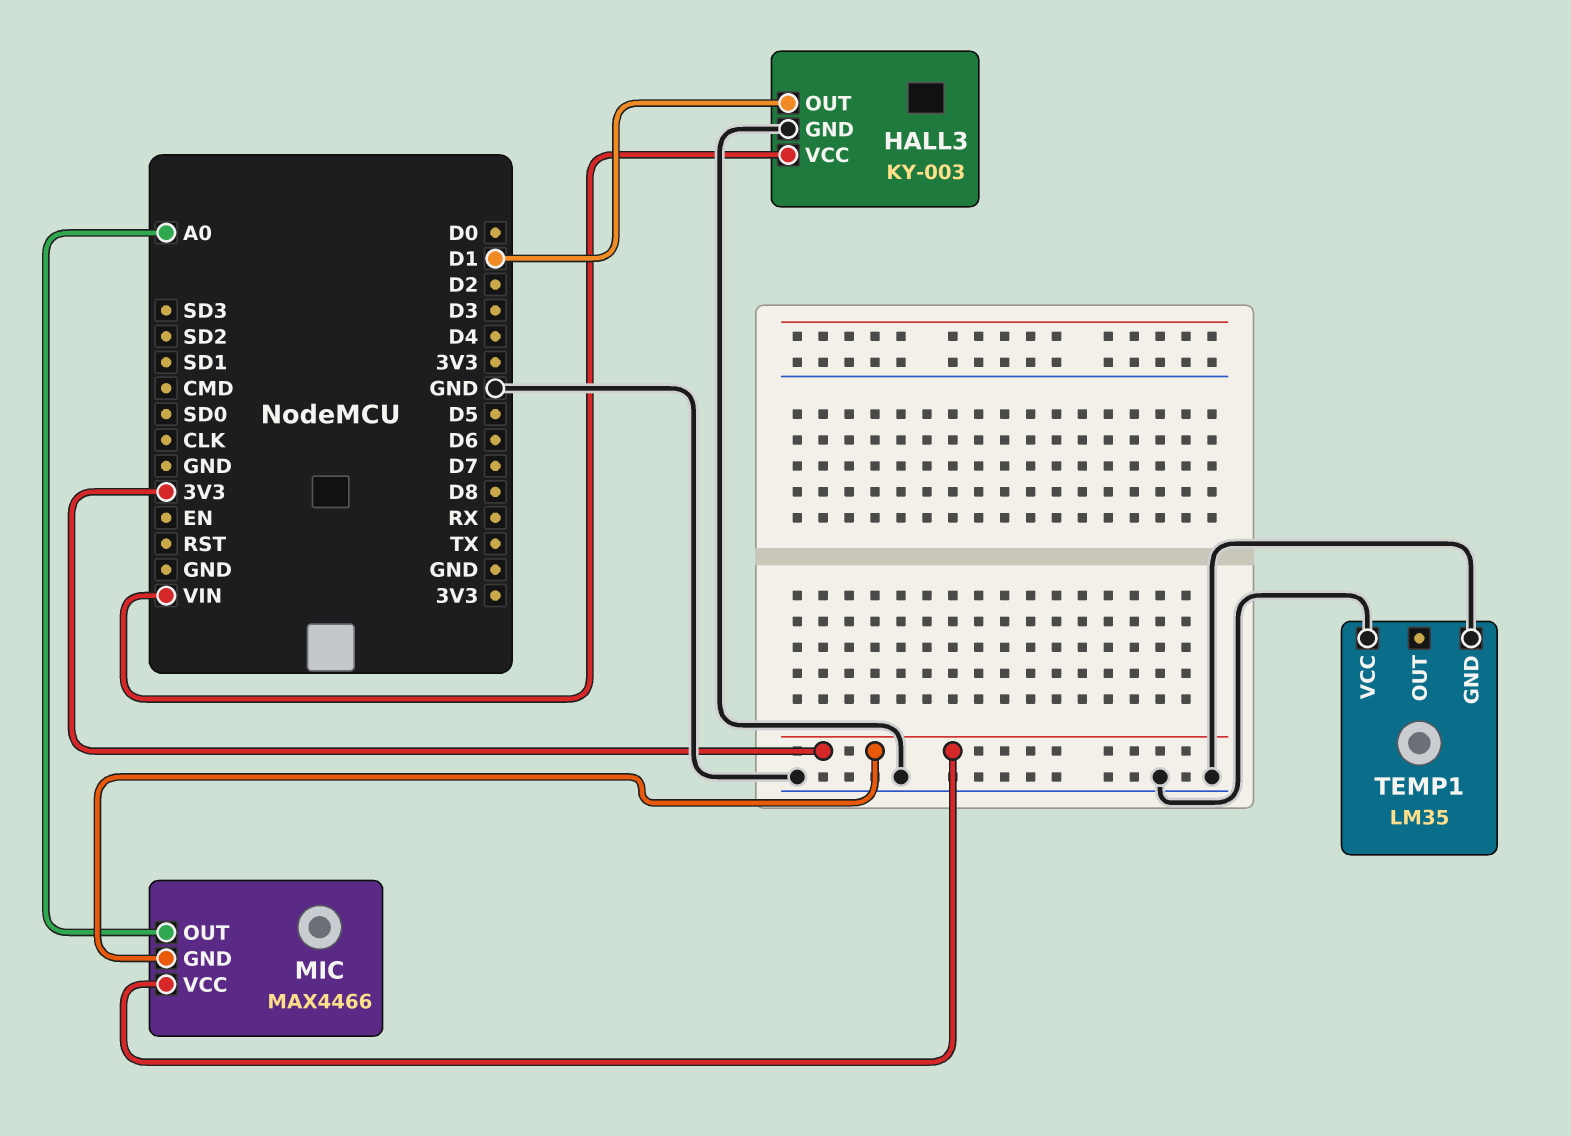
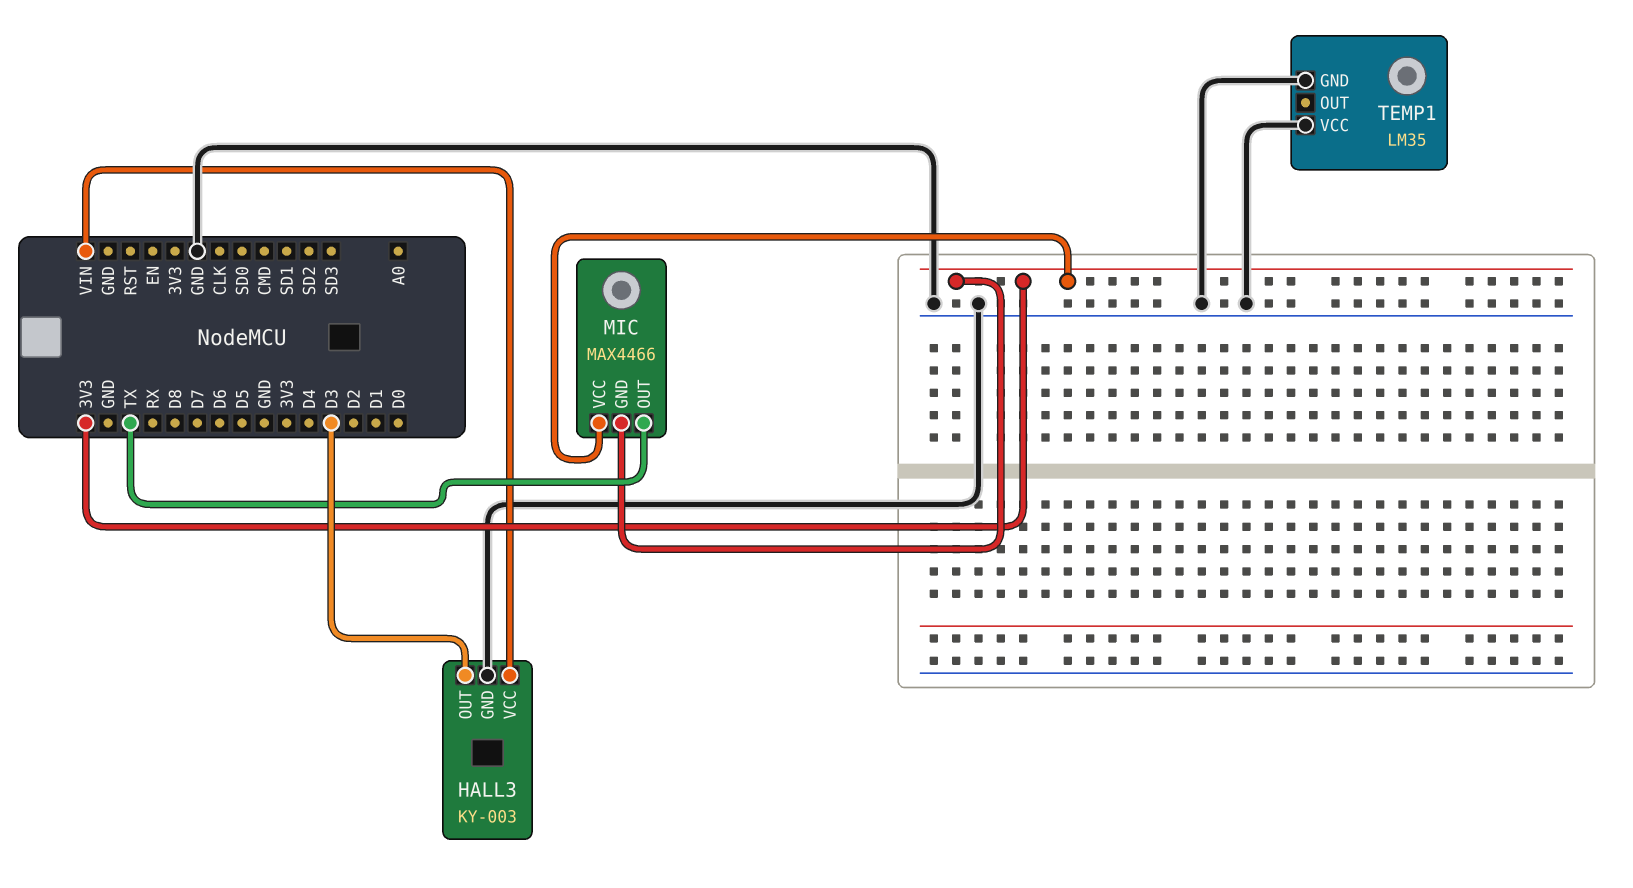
HALL3 pin OUT: D1 -> D3
MIC pin OUT: A0 -> TX

